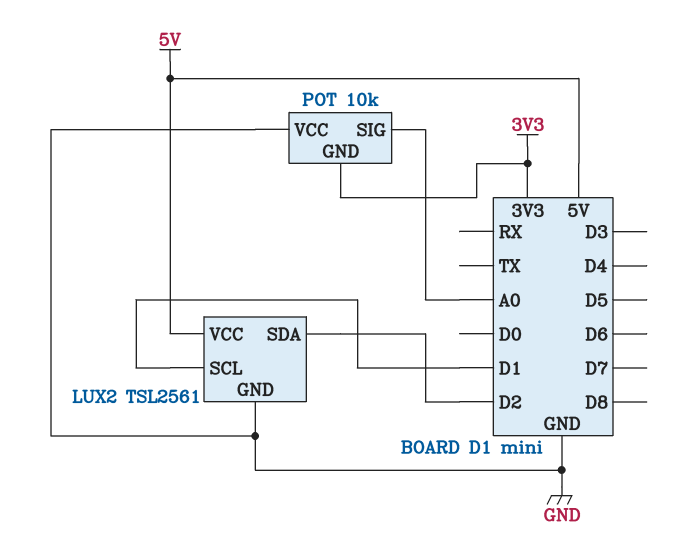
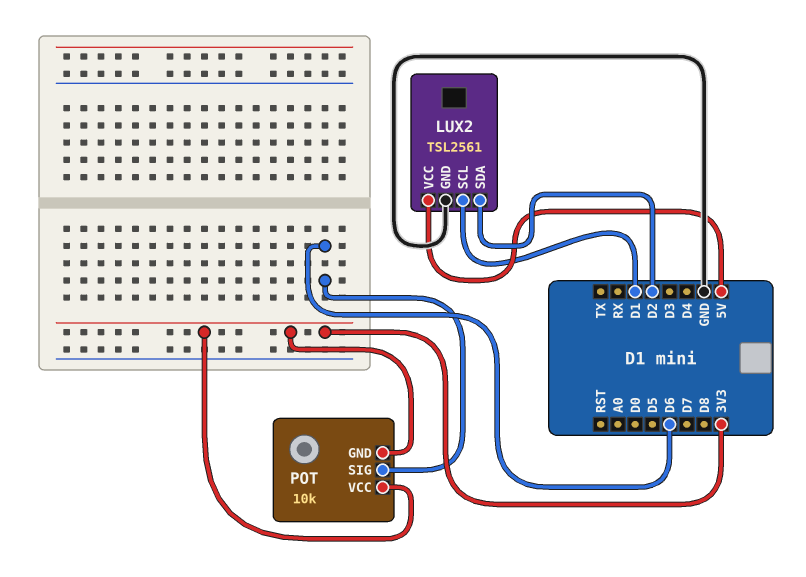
POT pin SIG: A0 -> D6
POT pin VCC: GND -> 3V3

